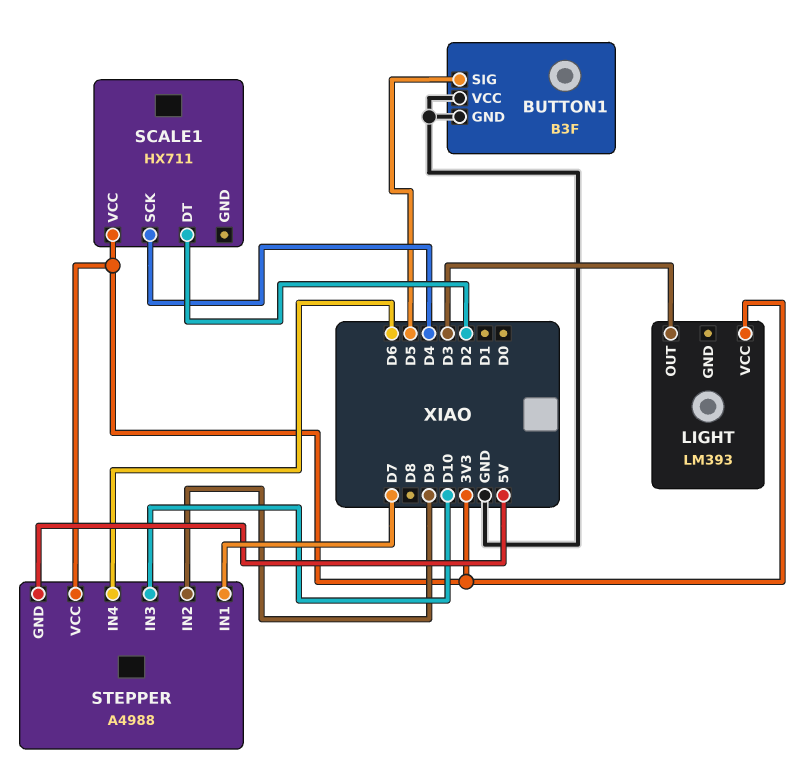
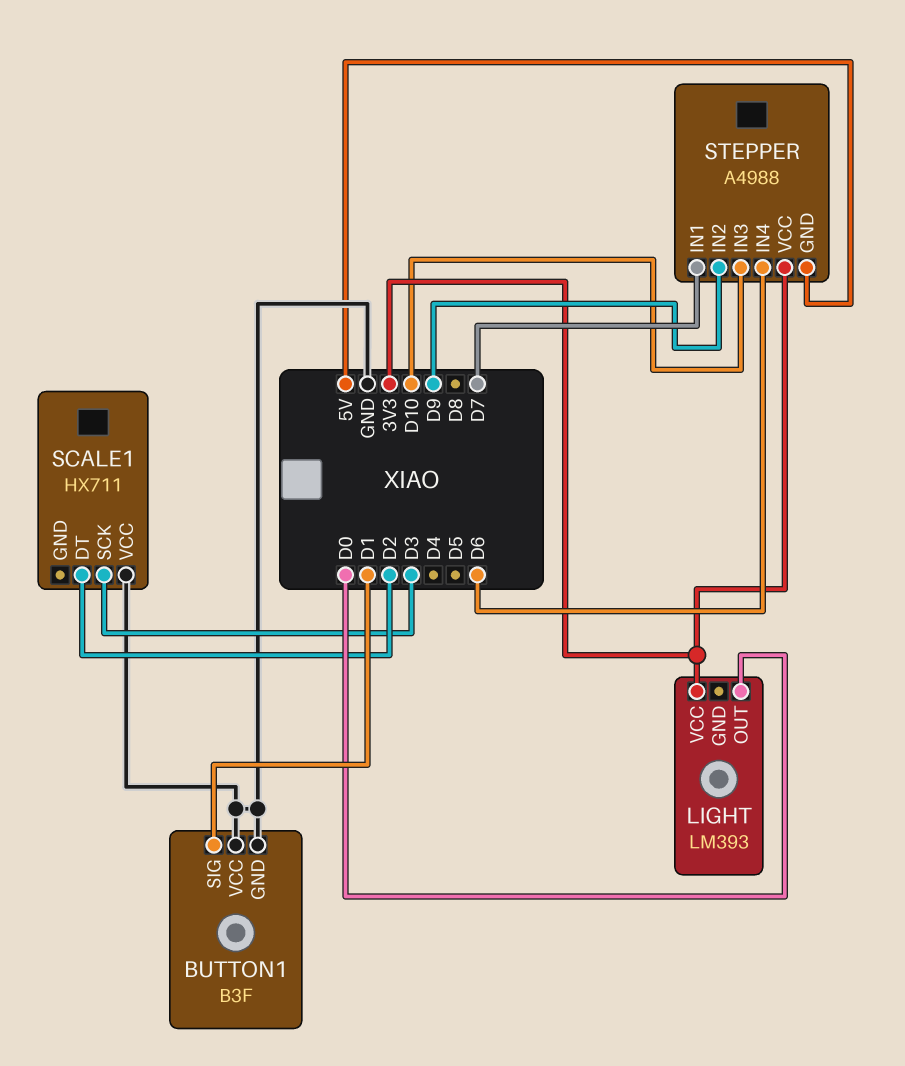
BUTTON1 pin SIG: D5 -> D1
LIGHT pin OUT: D3 -> D0
SCALE1 pin SCK: D4 -> D3
SCALE1 pin VCC: 3V3 -> GND

